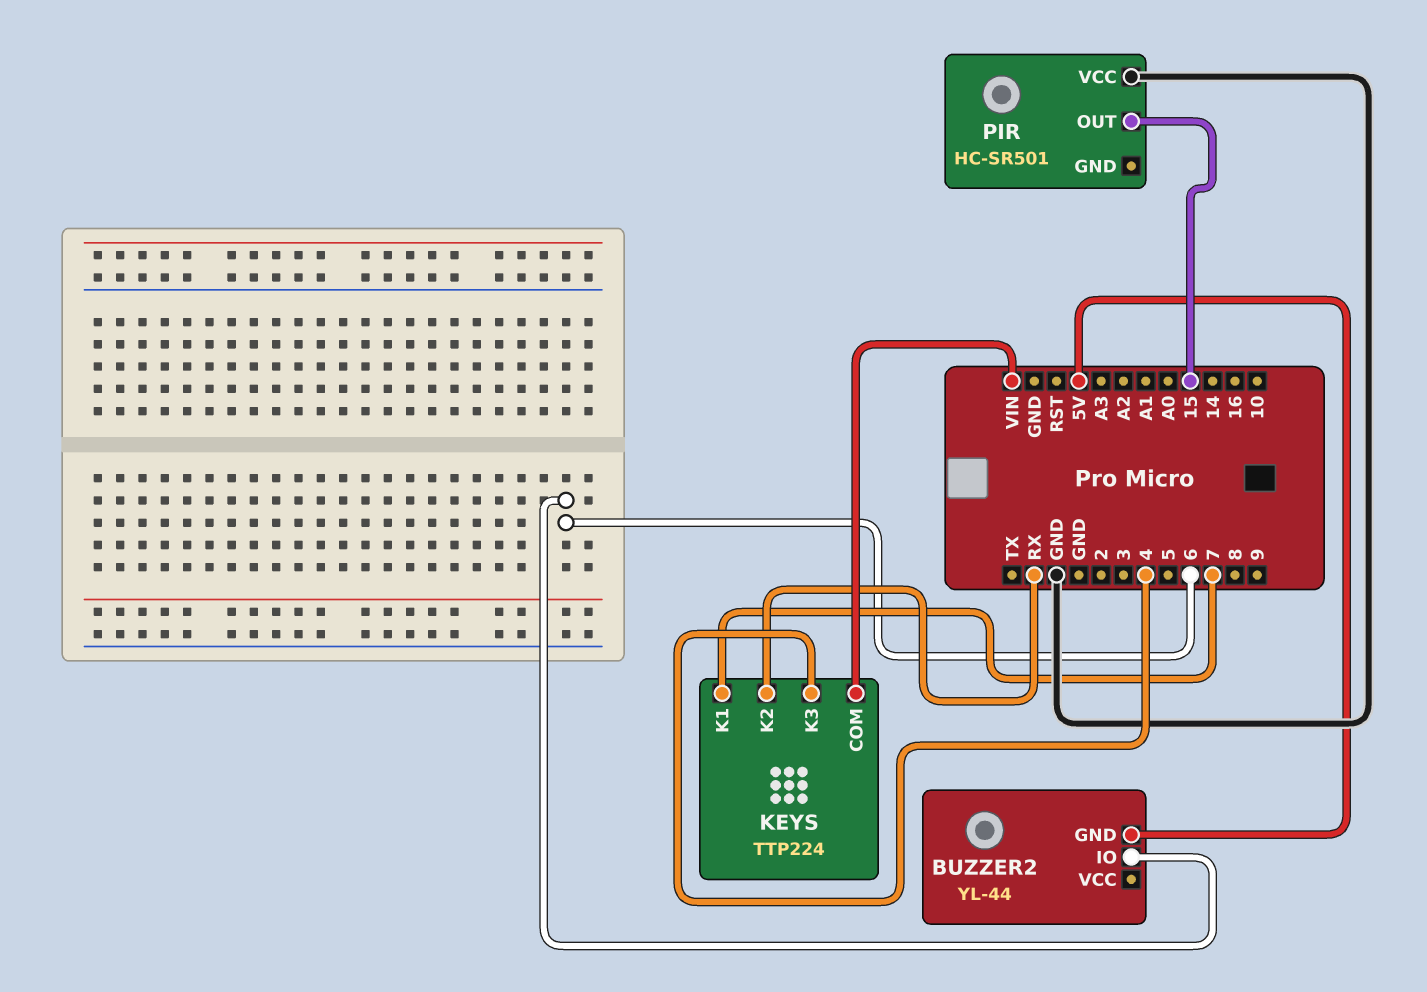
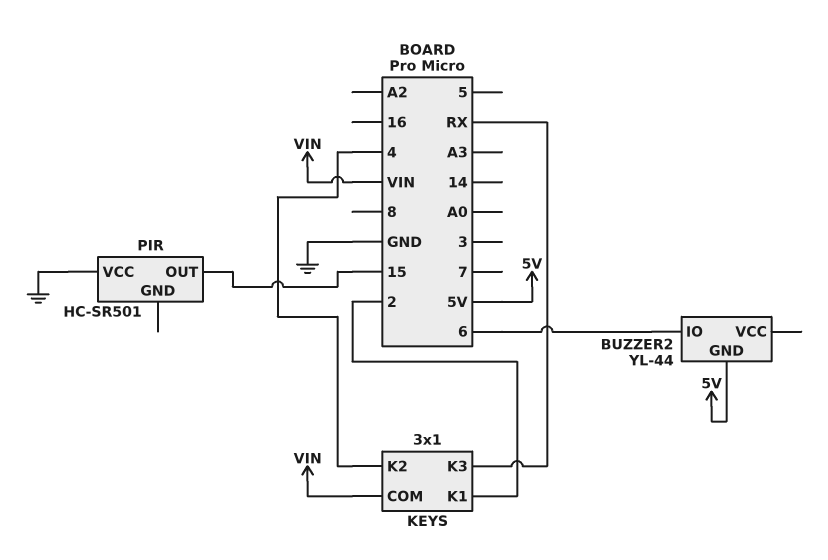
KEYS: TTP224 -> 3x1
KEYS pin K1: 7 -> 2
KEYS pin K2: RX -> 4
KEYS pin K3: 4 -> RX

